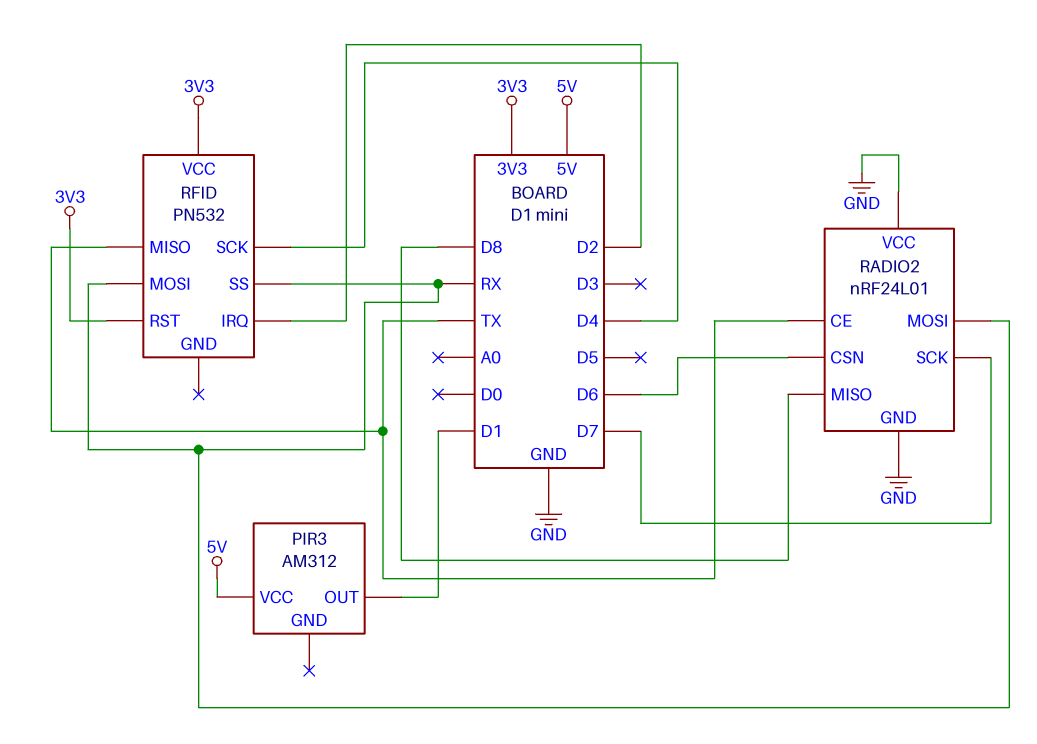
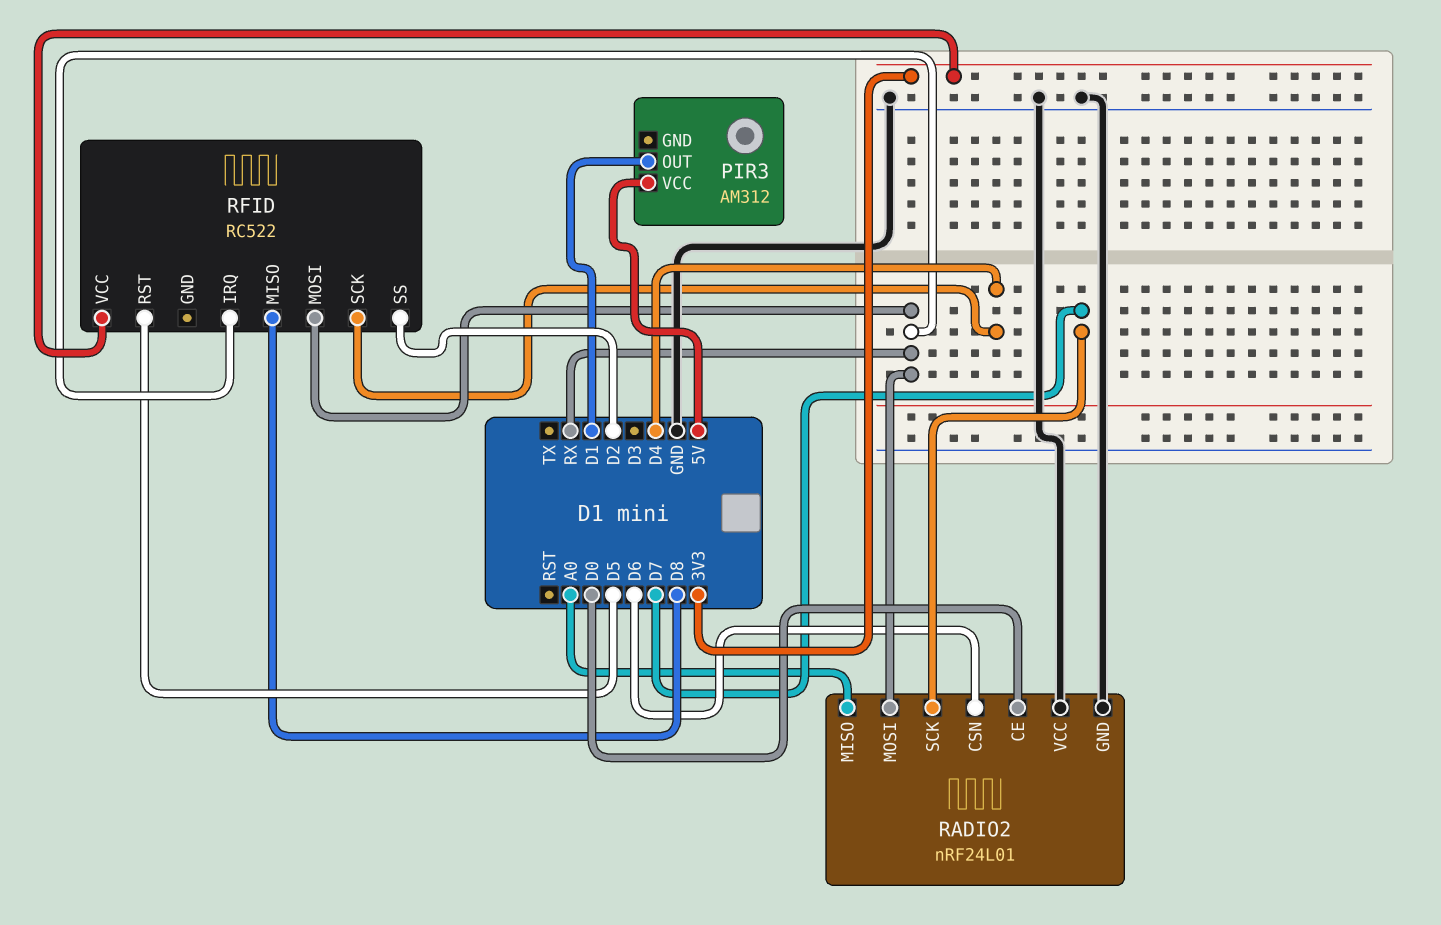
RADIO2 pin CE: TX -> D0
RADIO2 pin MISO: D8 -> A0
RFID: PN532 -> RC522
RFID pin IRQ: D2 -> RX
RFID pin MISO: TX -> D8
RFID pin RST: 3V3 -> D5
RFID pin SS: RX -> D2

